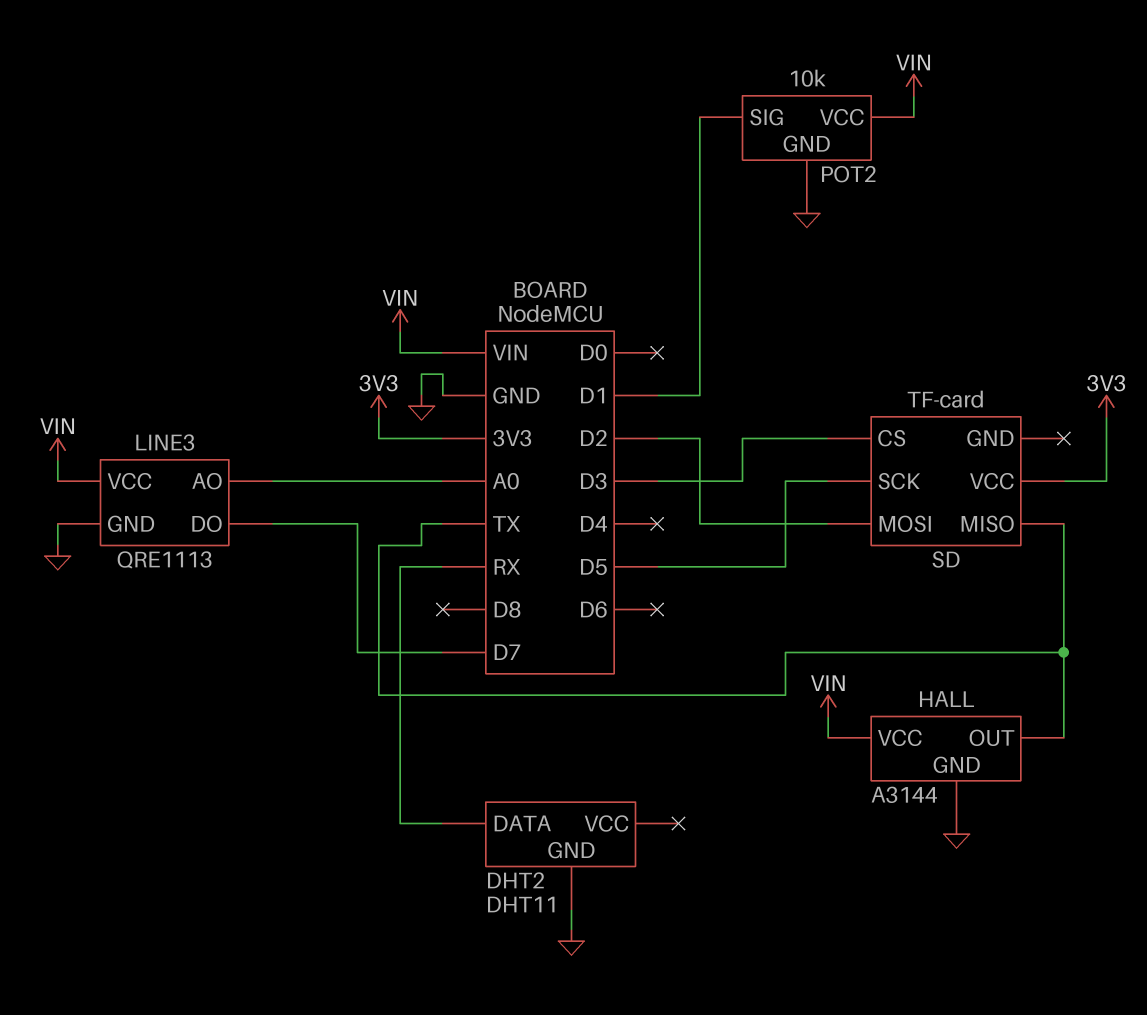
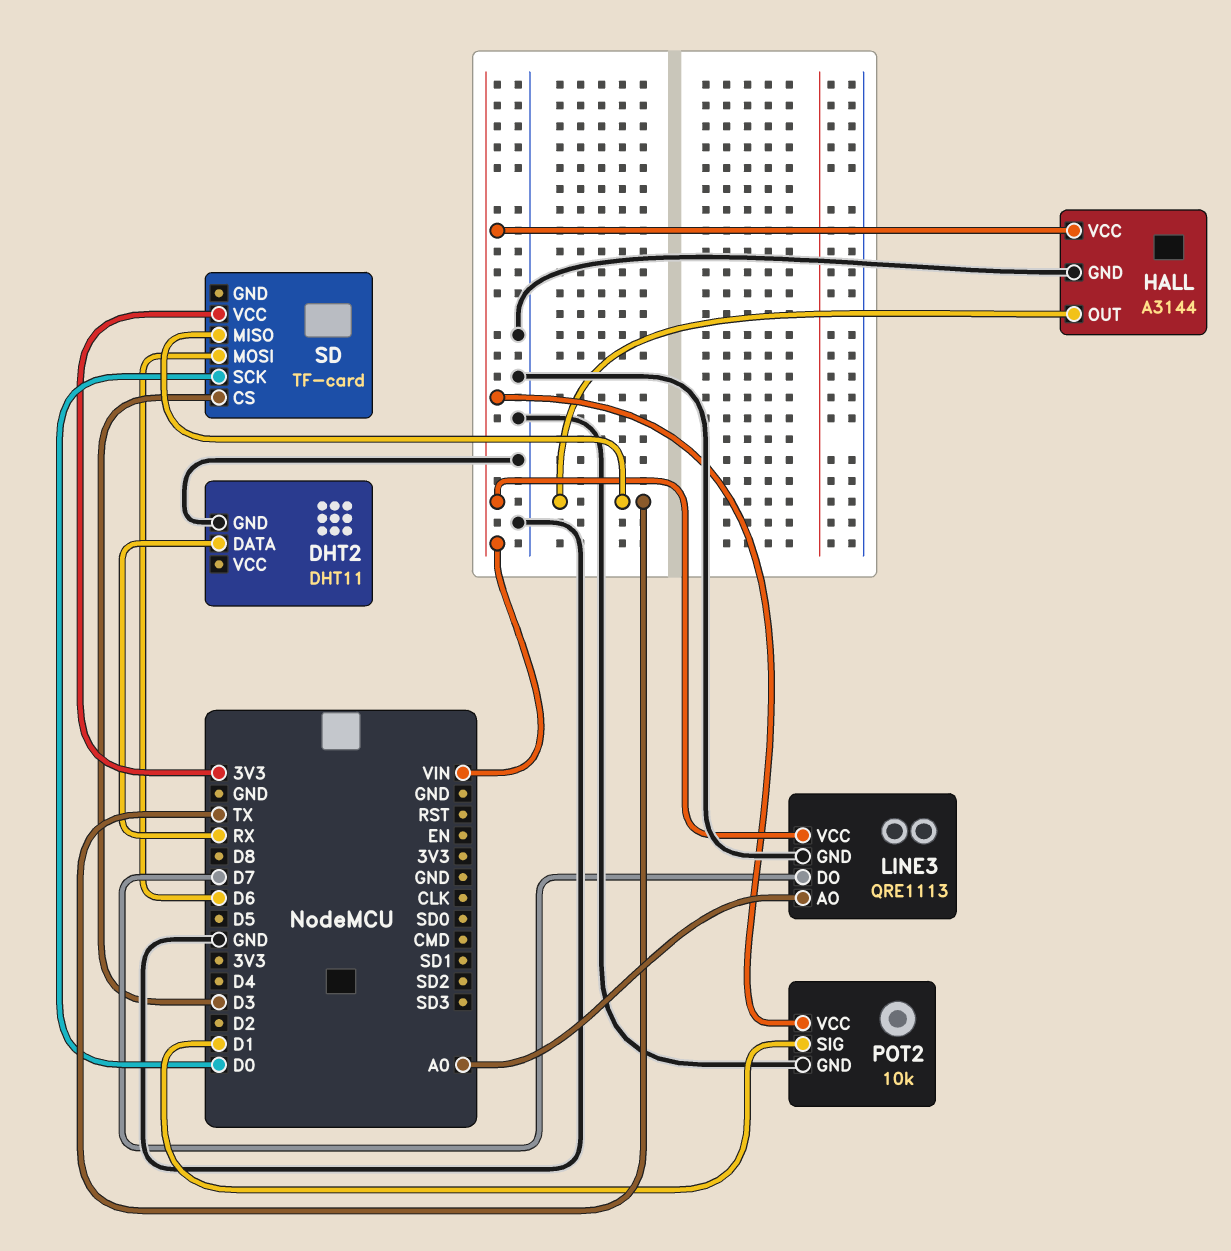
SD pin MOSI: D2 -> D6
SD pin SCK: D5 -> D0

